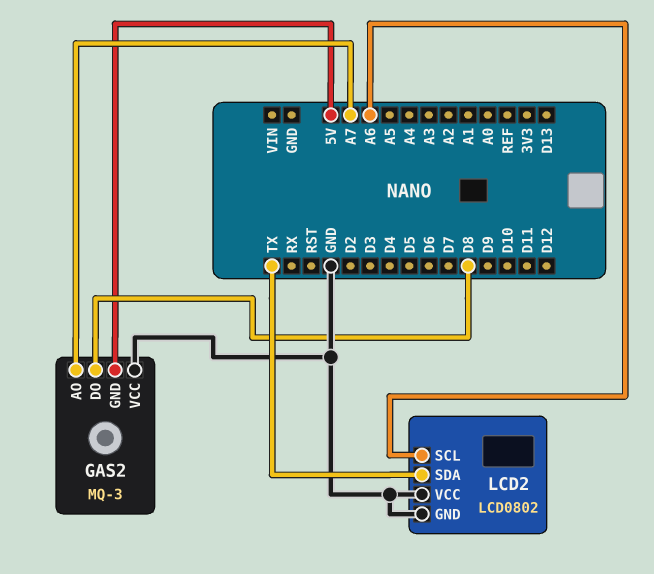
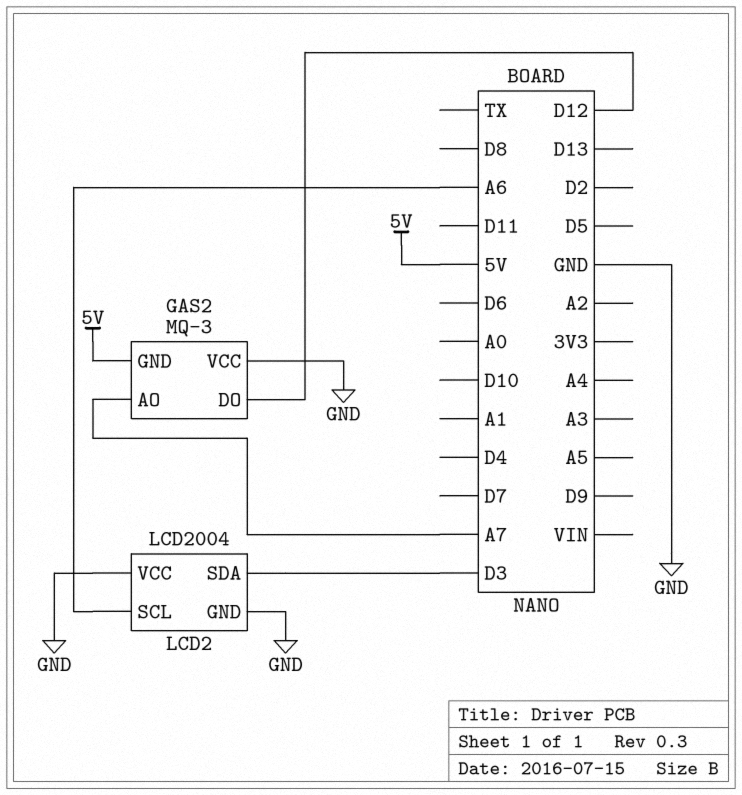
GAS2 pin DO: D8 -> D12
LCD2: LCD0802 -> LCD2004
LCD2 pin SDA: TX -> D3

